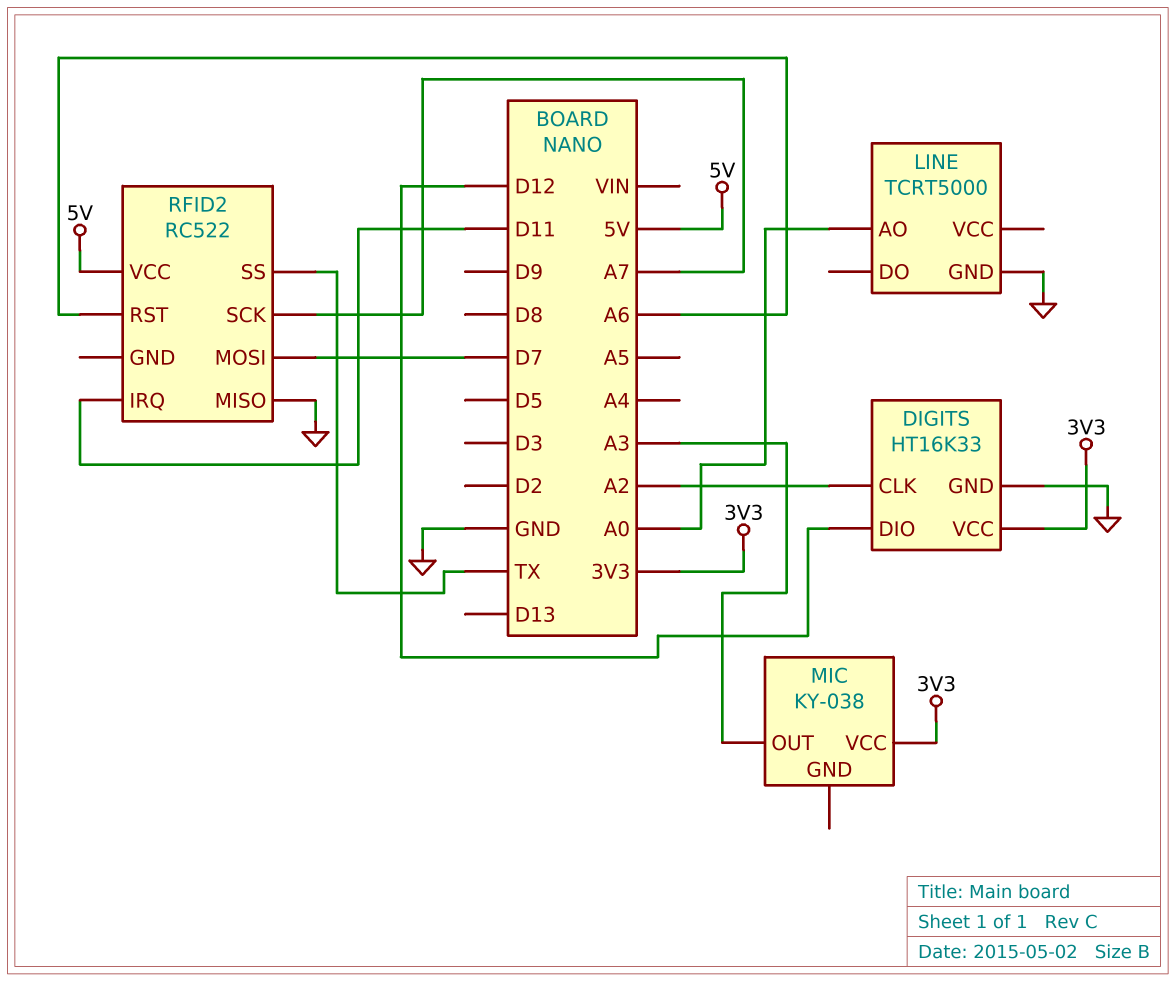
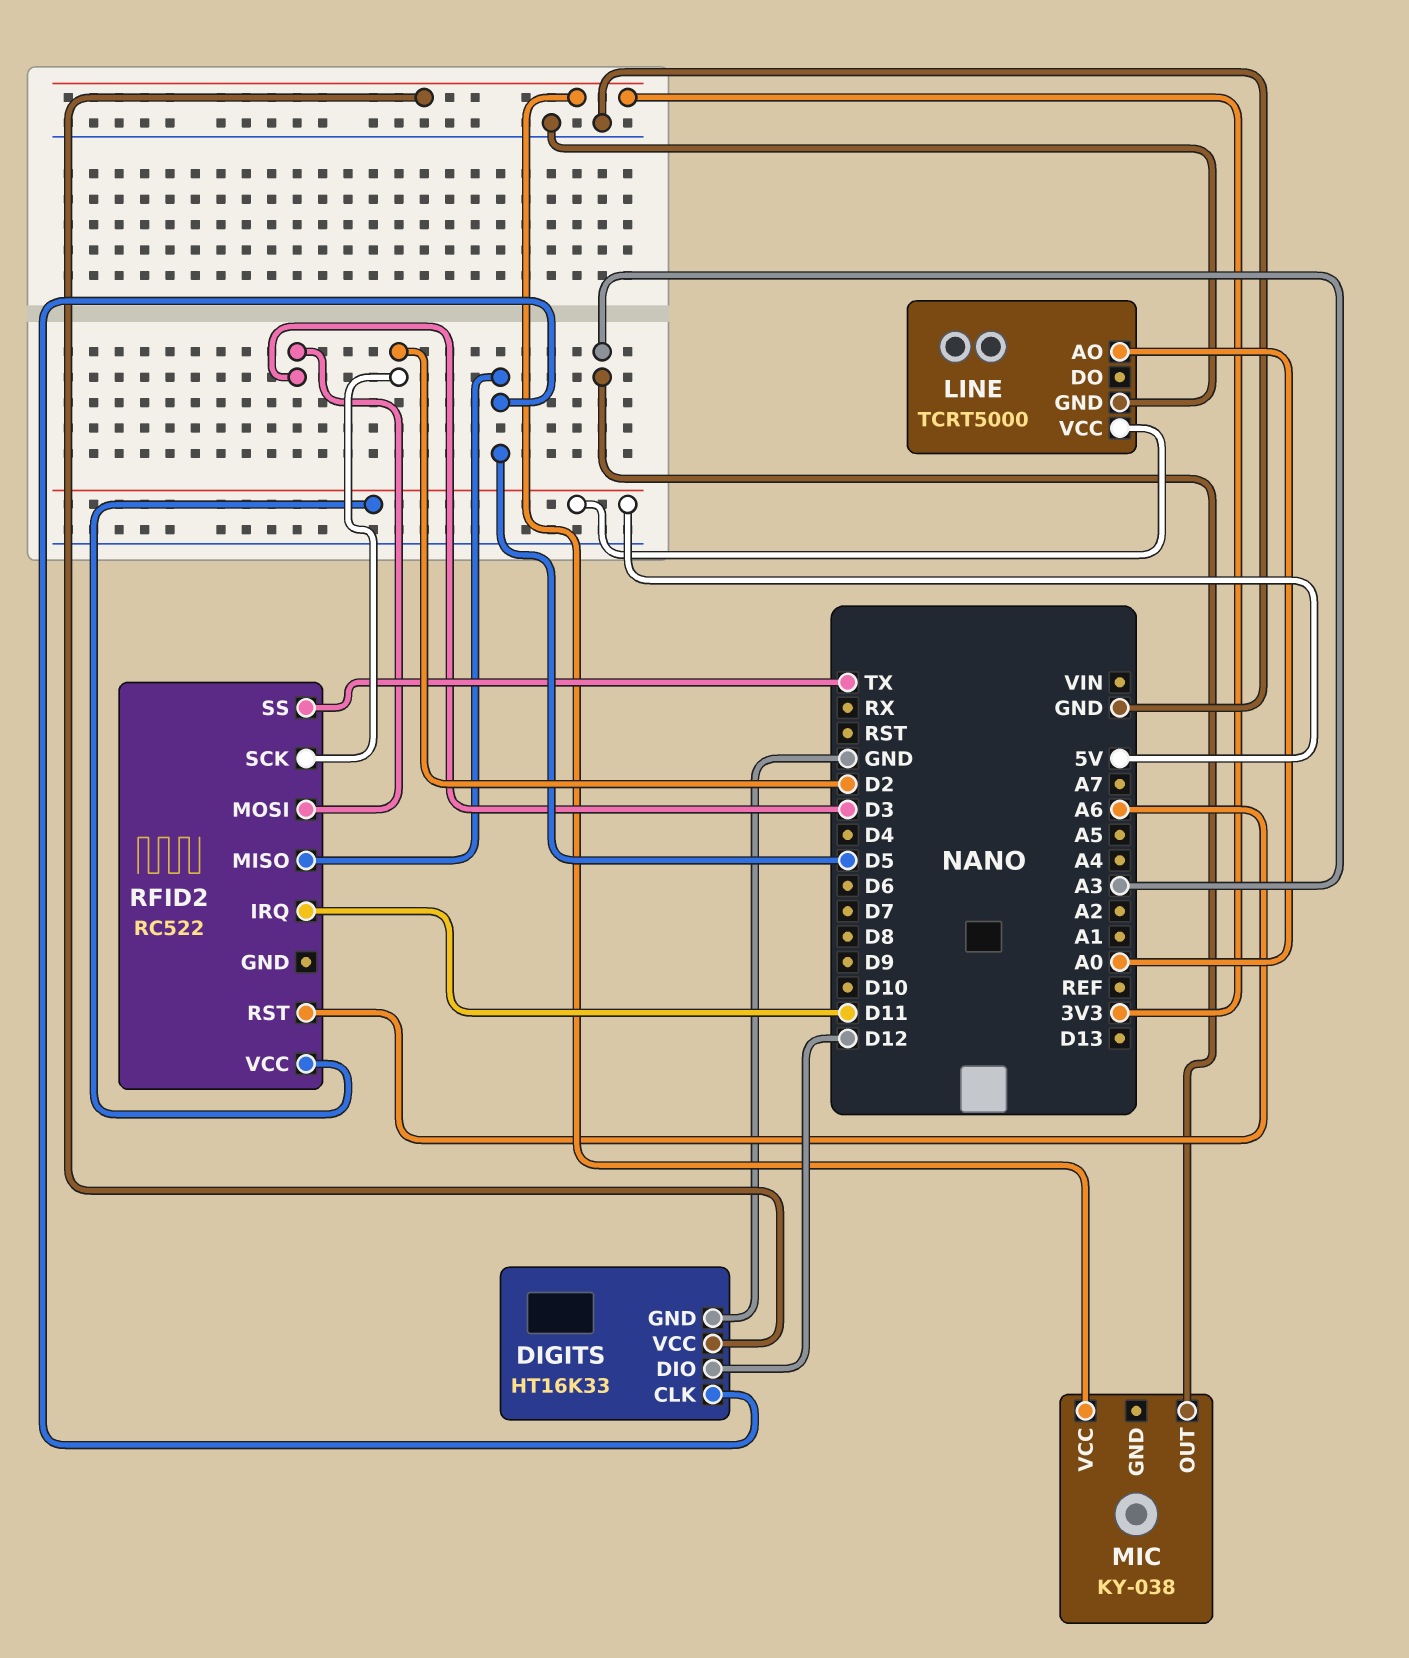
DIGITS pin CLK: A2 -> D5
LINE pin VCC: none -> 5V
RFID2 pin MISO: GND -> D5
RFID2 pin MOSI: D7 -> D3
RFID2 pin SCK: A7 -> D2

